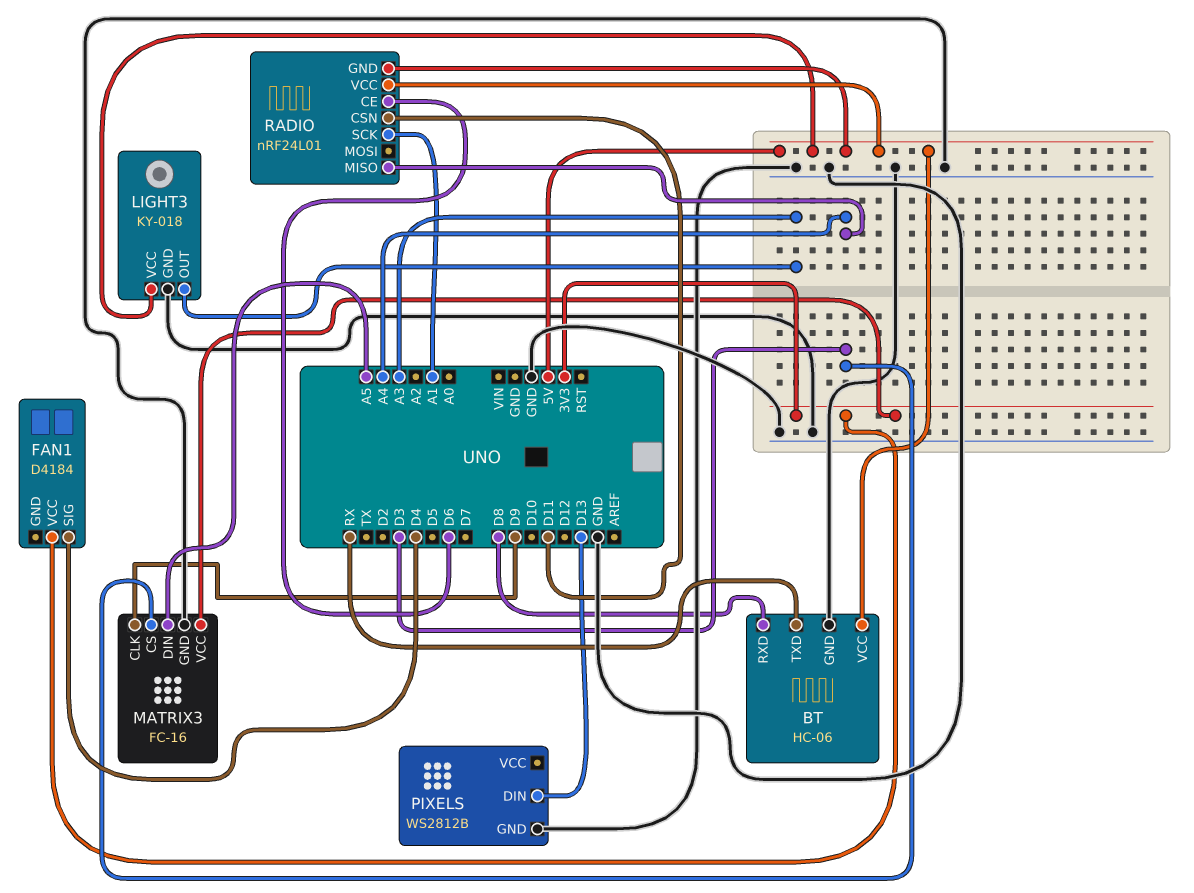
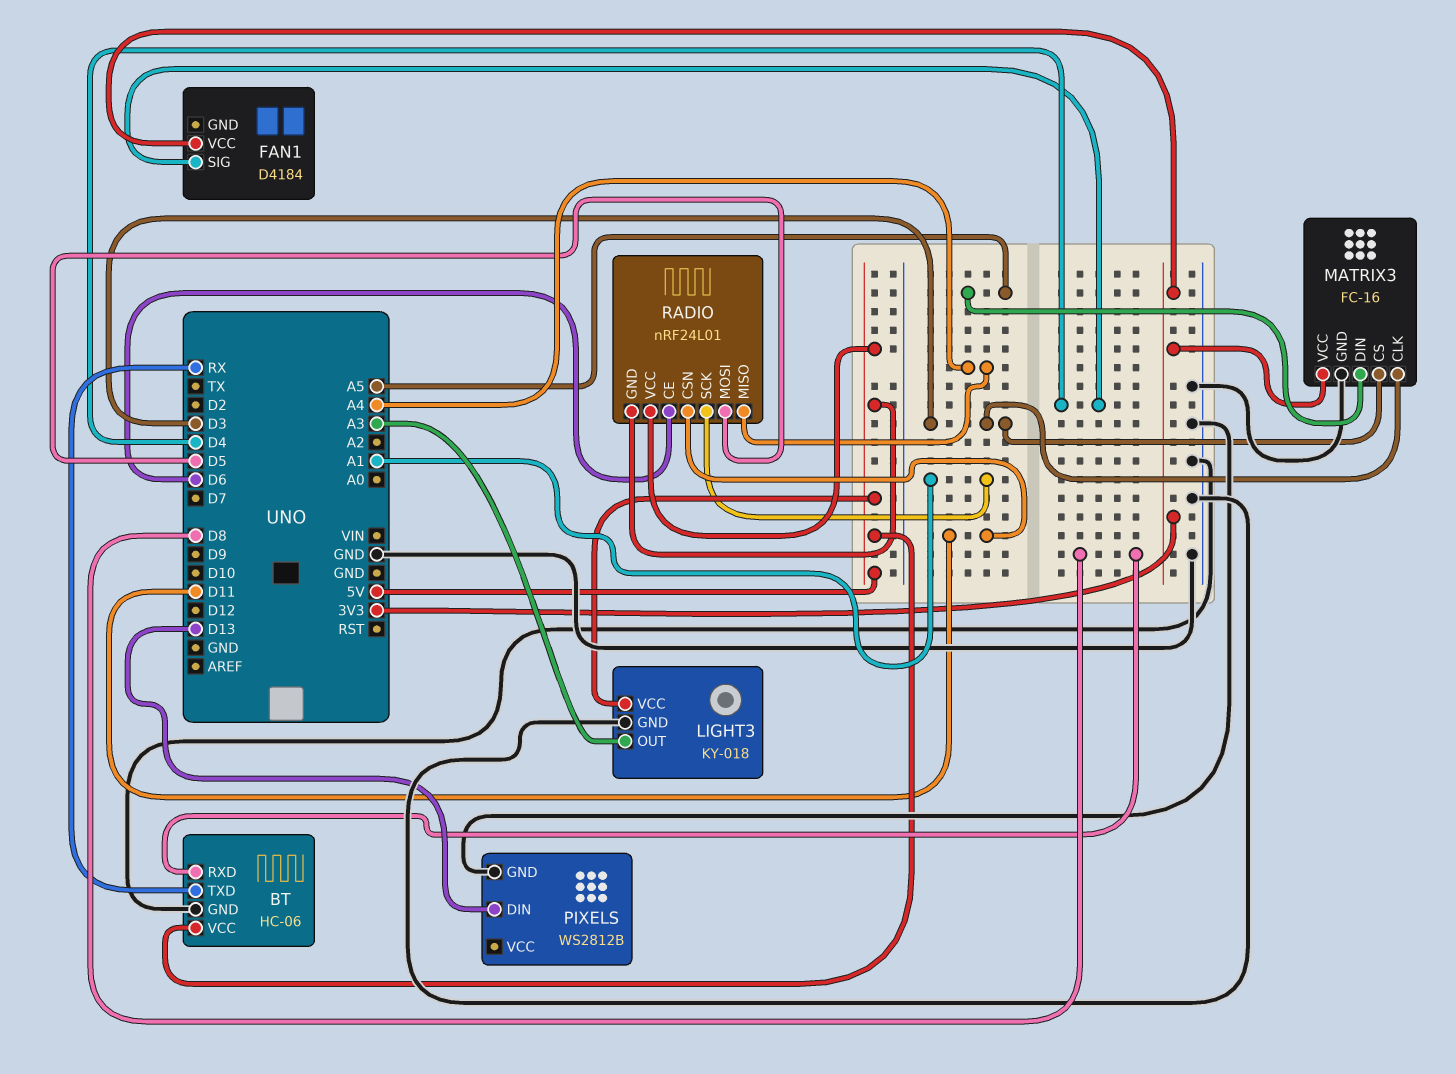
MATRIX3 pin CLK: D9 -> D3
RADIO pin MOSI: none -> D5

